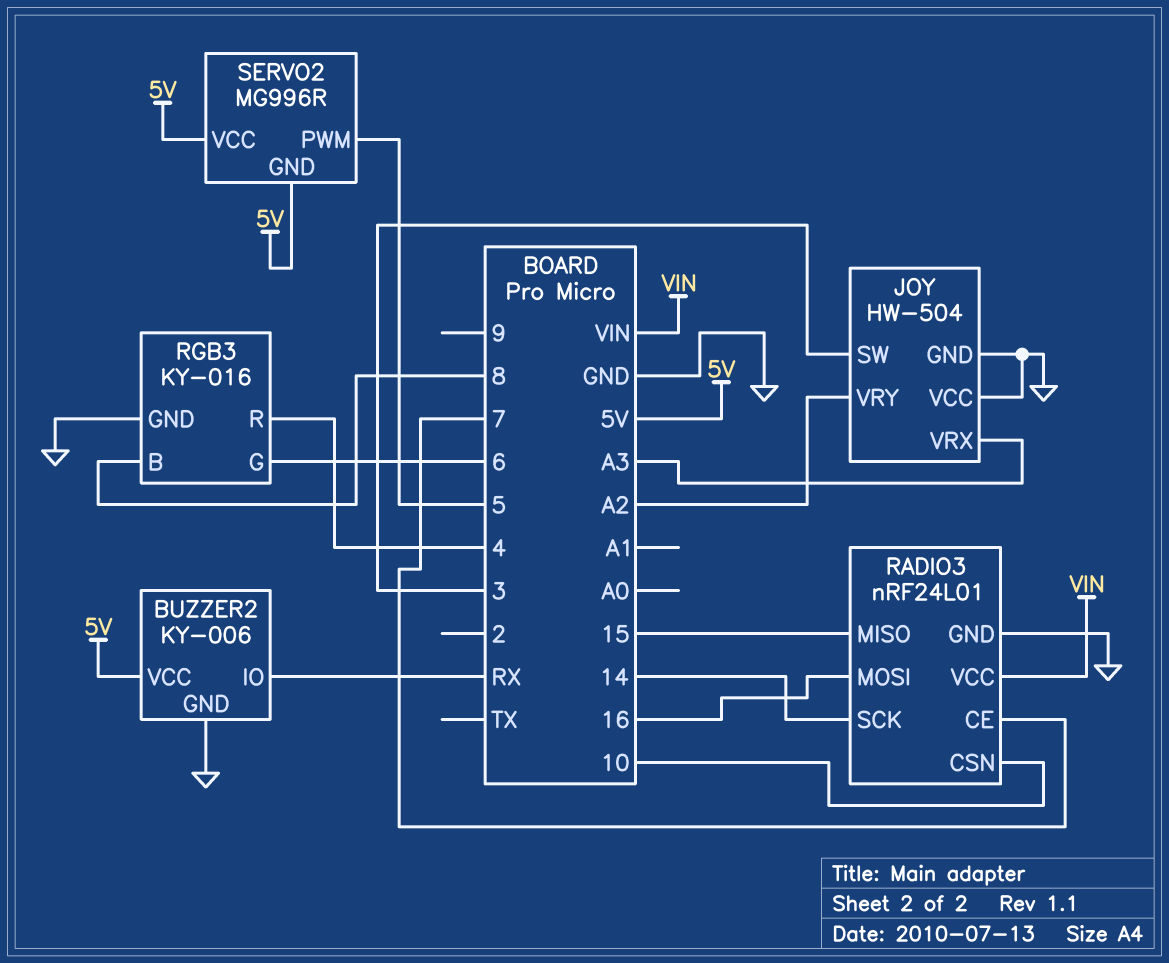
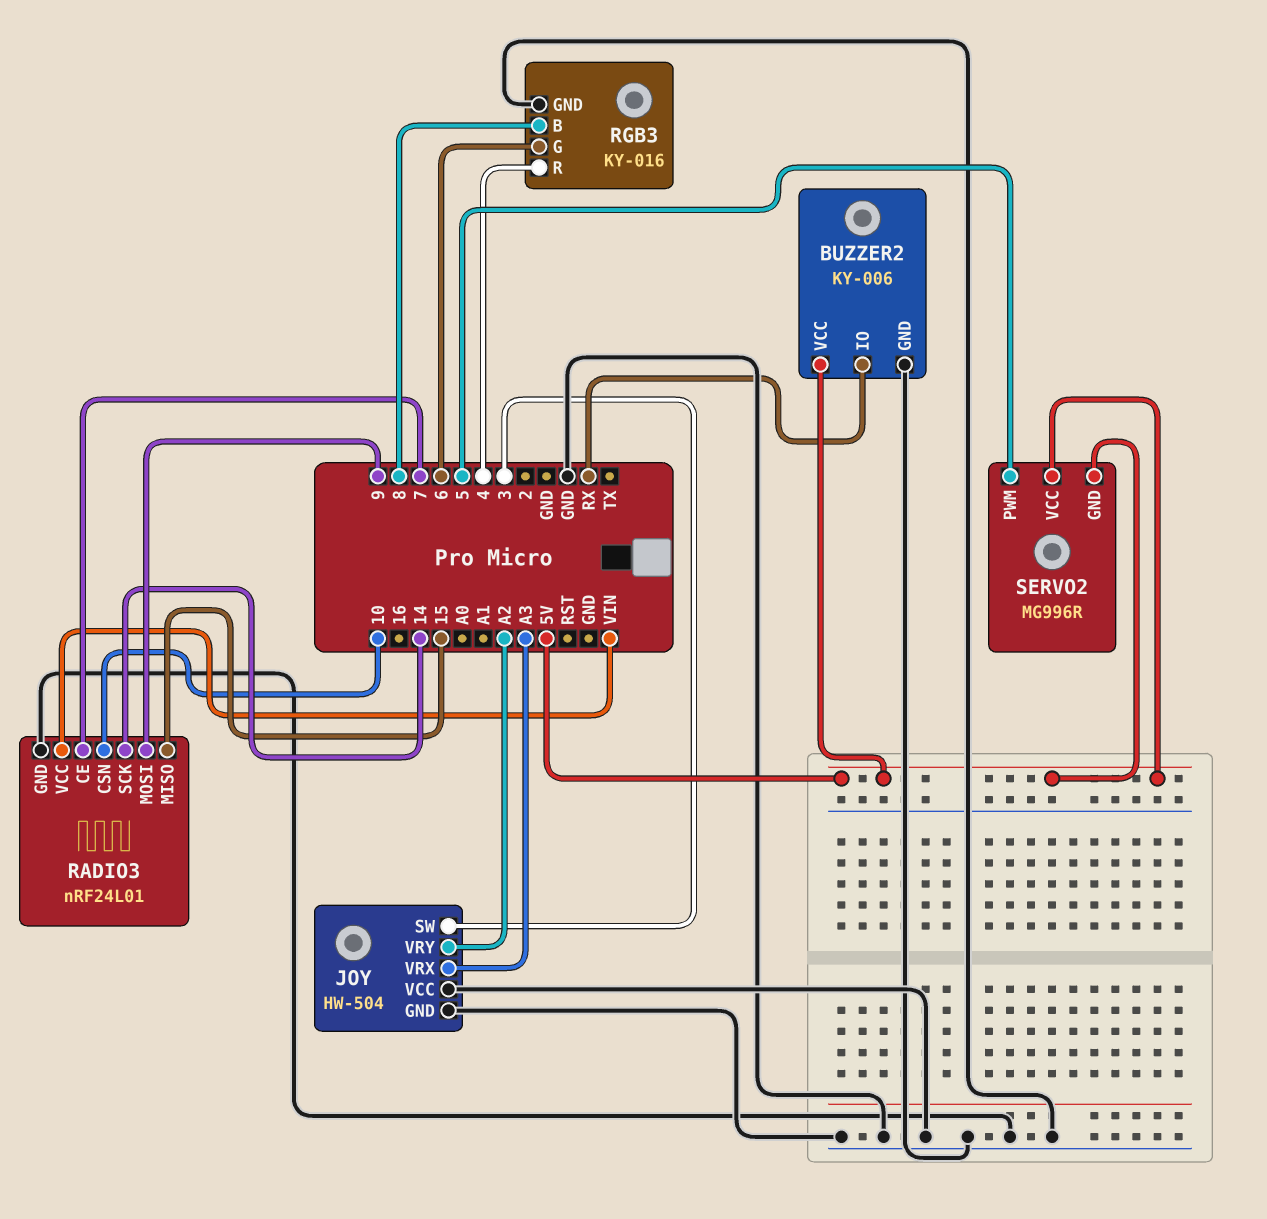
RADIO3 pin MOSI: 16 -> 9

